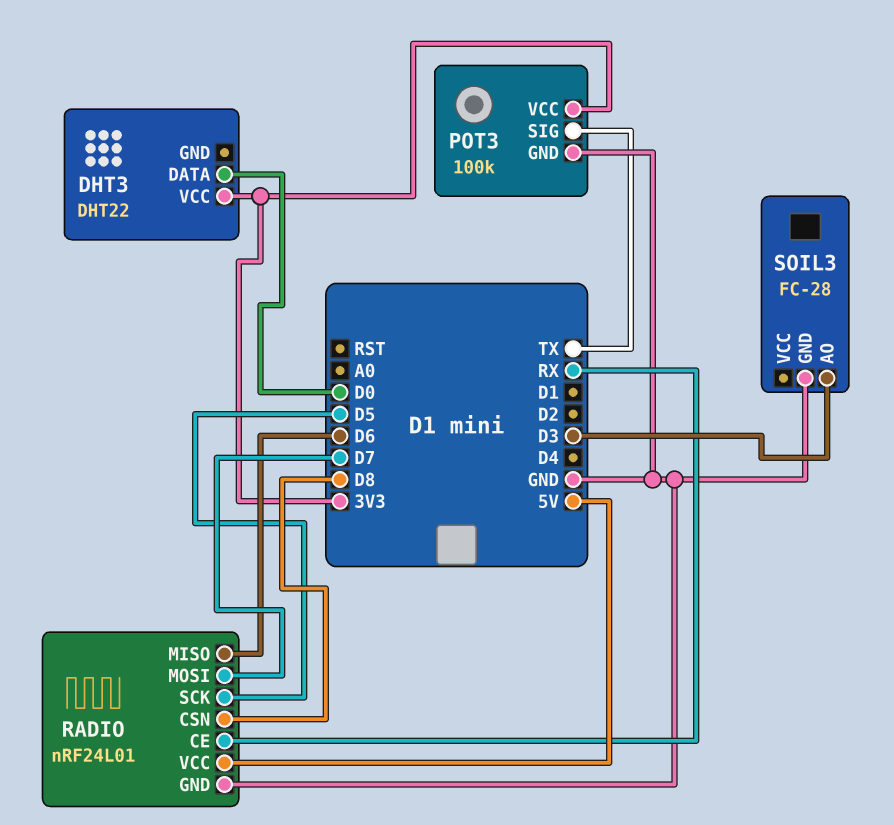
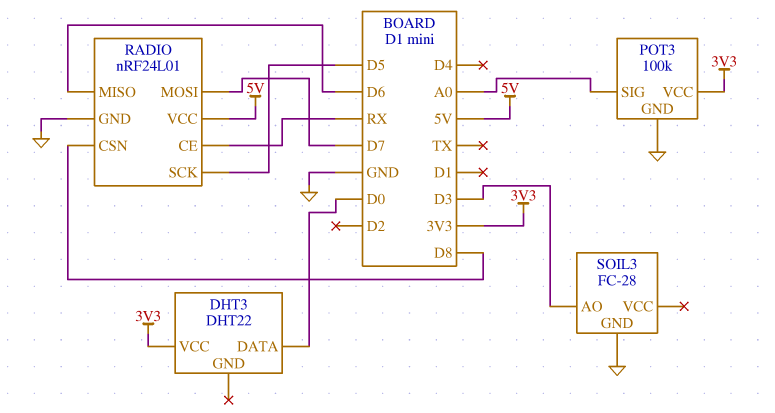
POT3 pin SIG: TX -> A0

